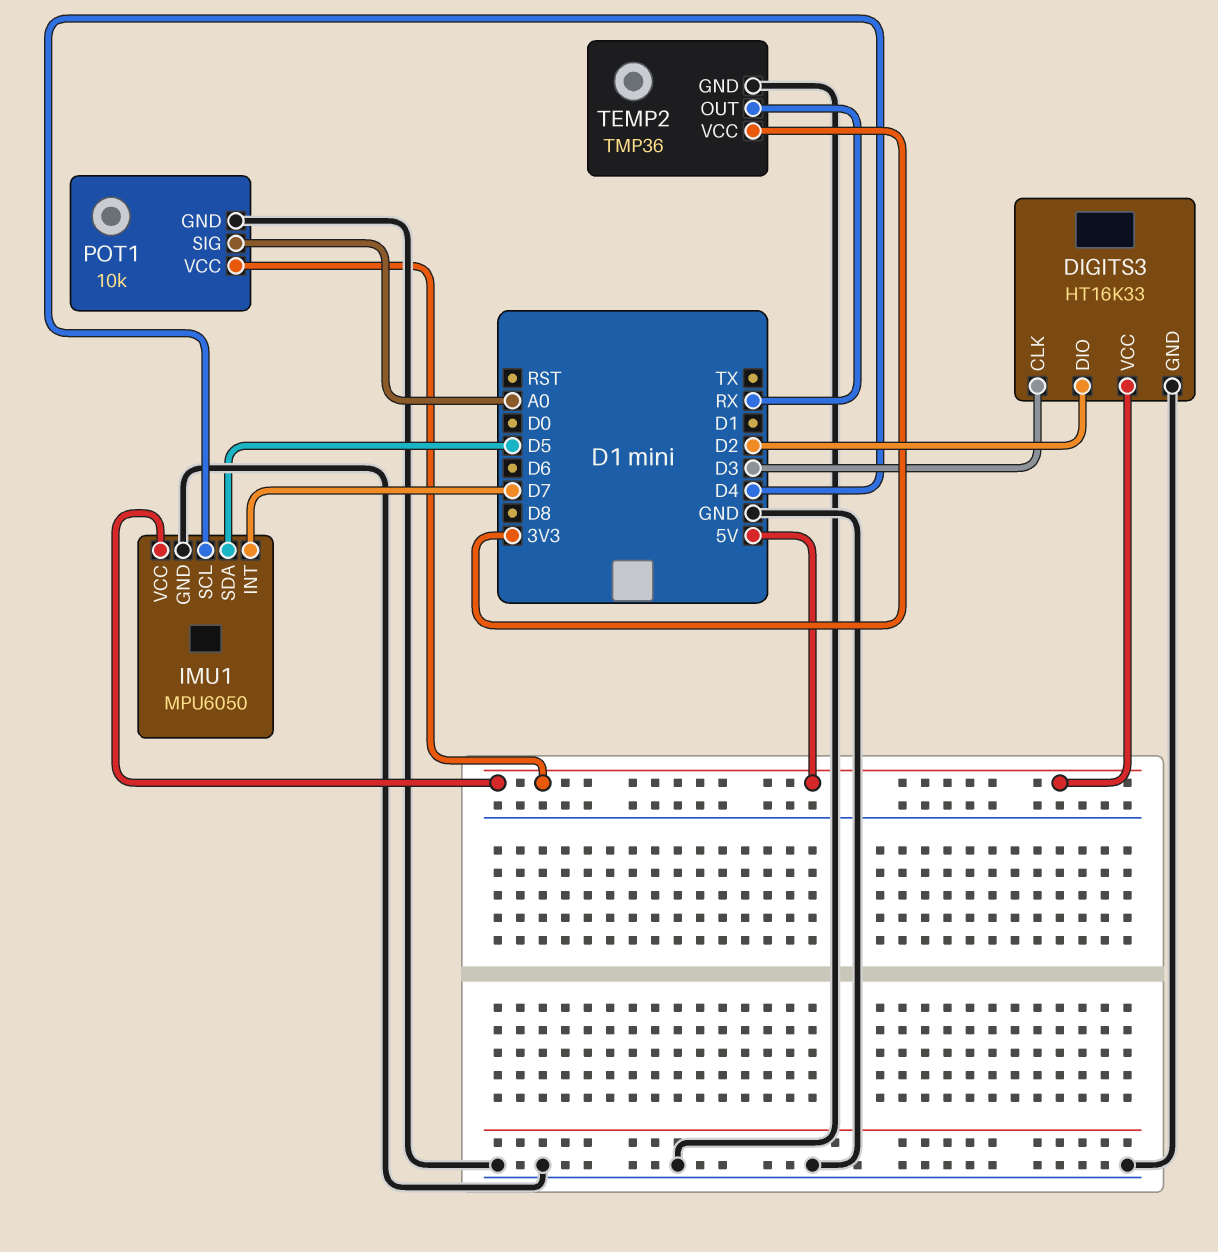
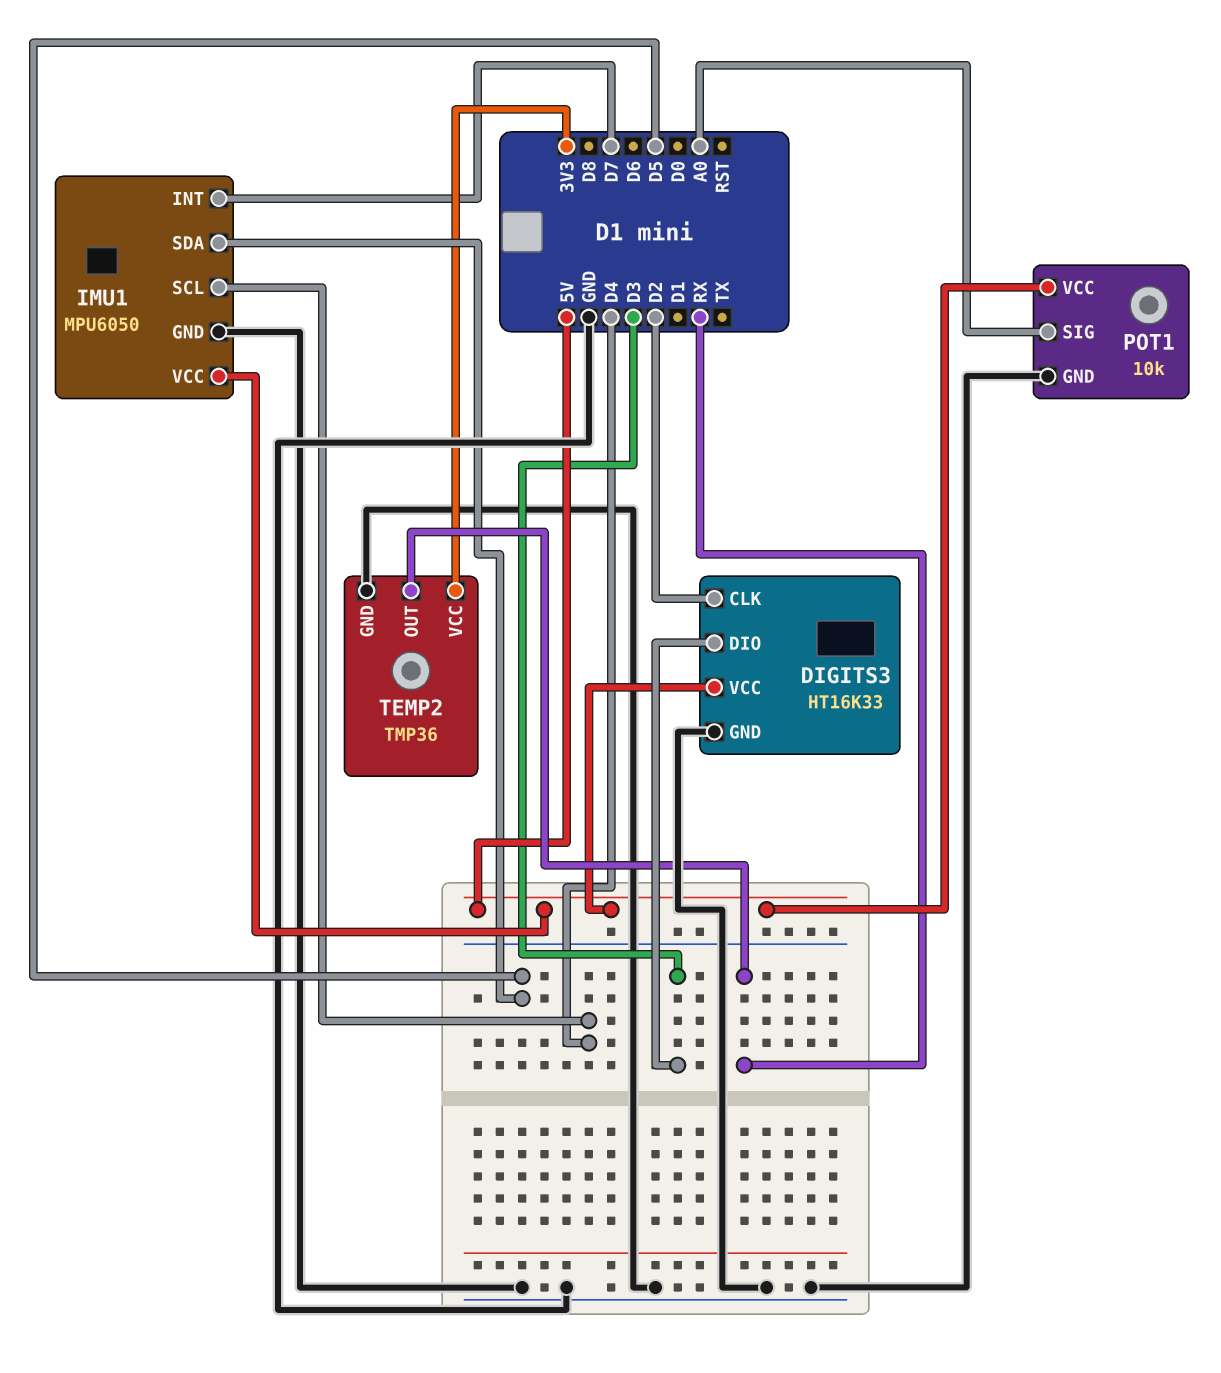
DIGITS3 pin CLK: D3 -> D2
DIGITS3 pin DIO: D2 -> D3

